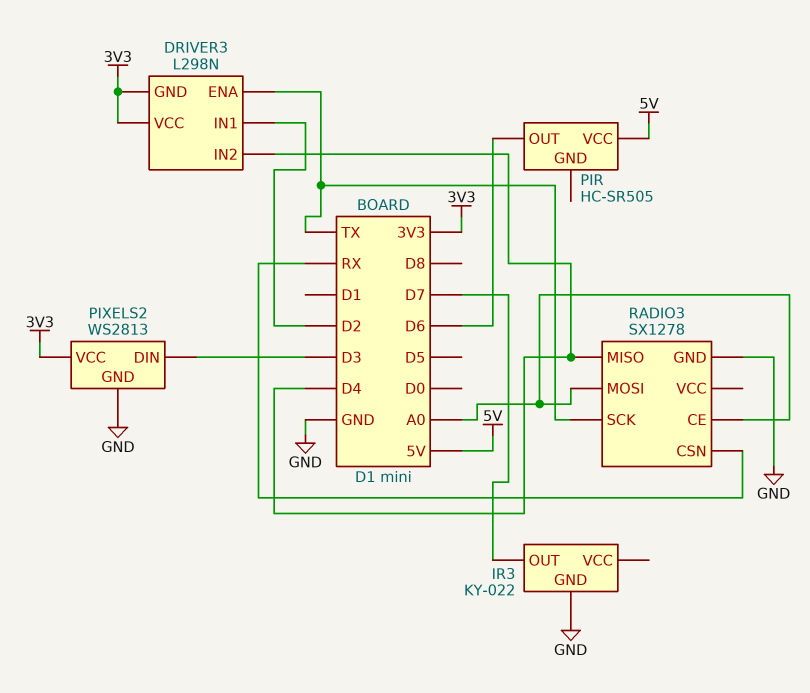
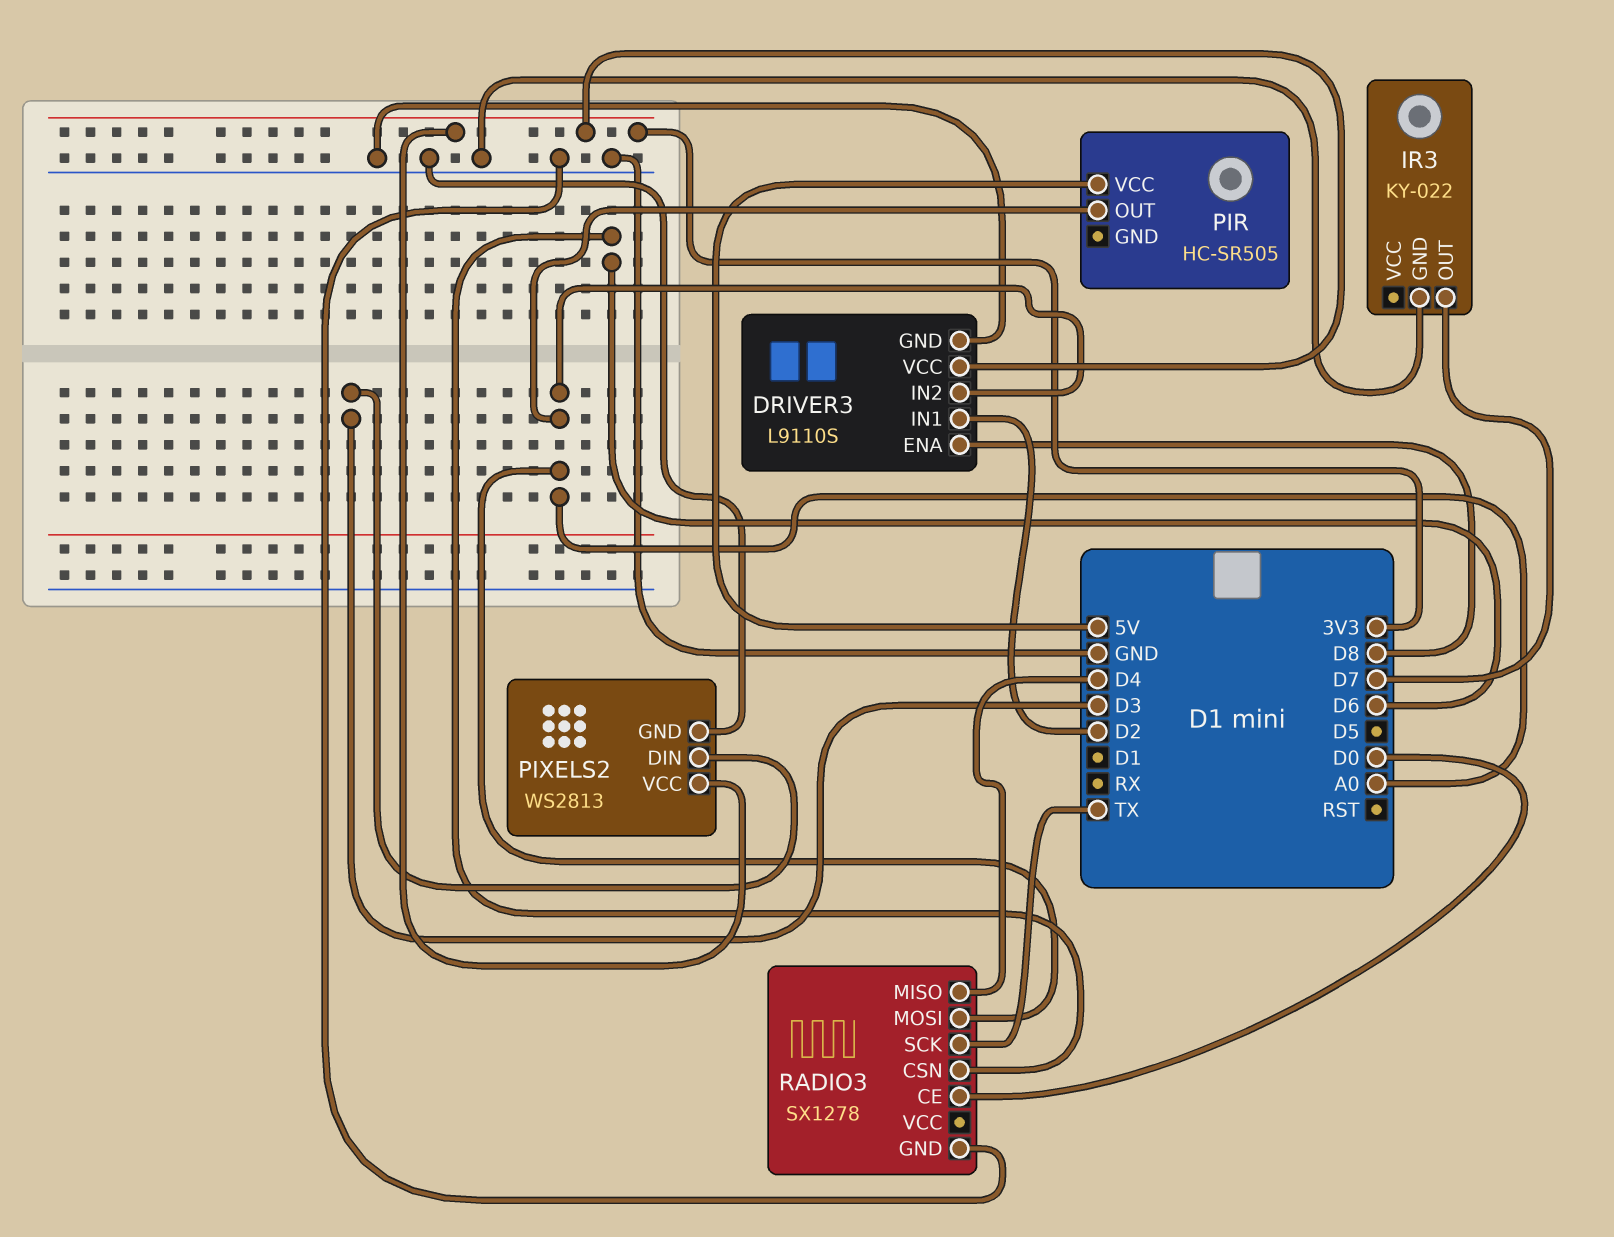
DRIVER3: L298N -> L9110S
DRIVER3 pin ENA: TX -> D8
DRIVER3 pin GND: 3V3 -> GND
DRIVER3 pin IN2: D4 -> A0
PIR pin OUT: D6 -> A0
RADIO3 pin CE: A0 -> D0
RADIO3 pin CSN: RX -> D6

